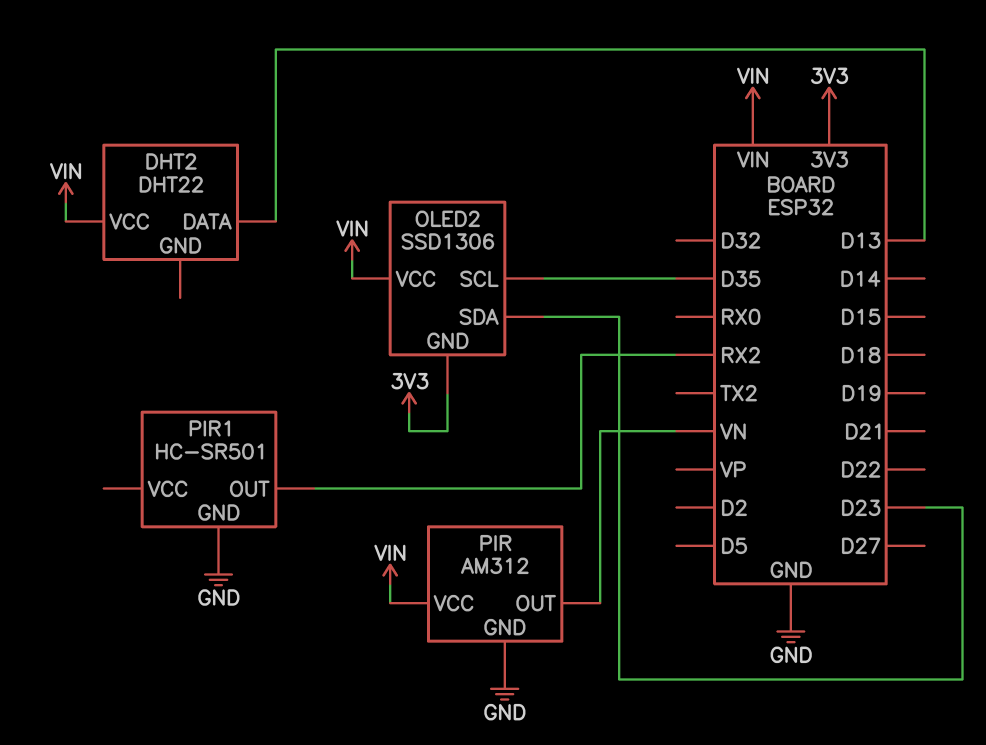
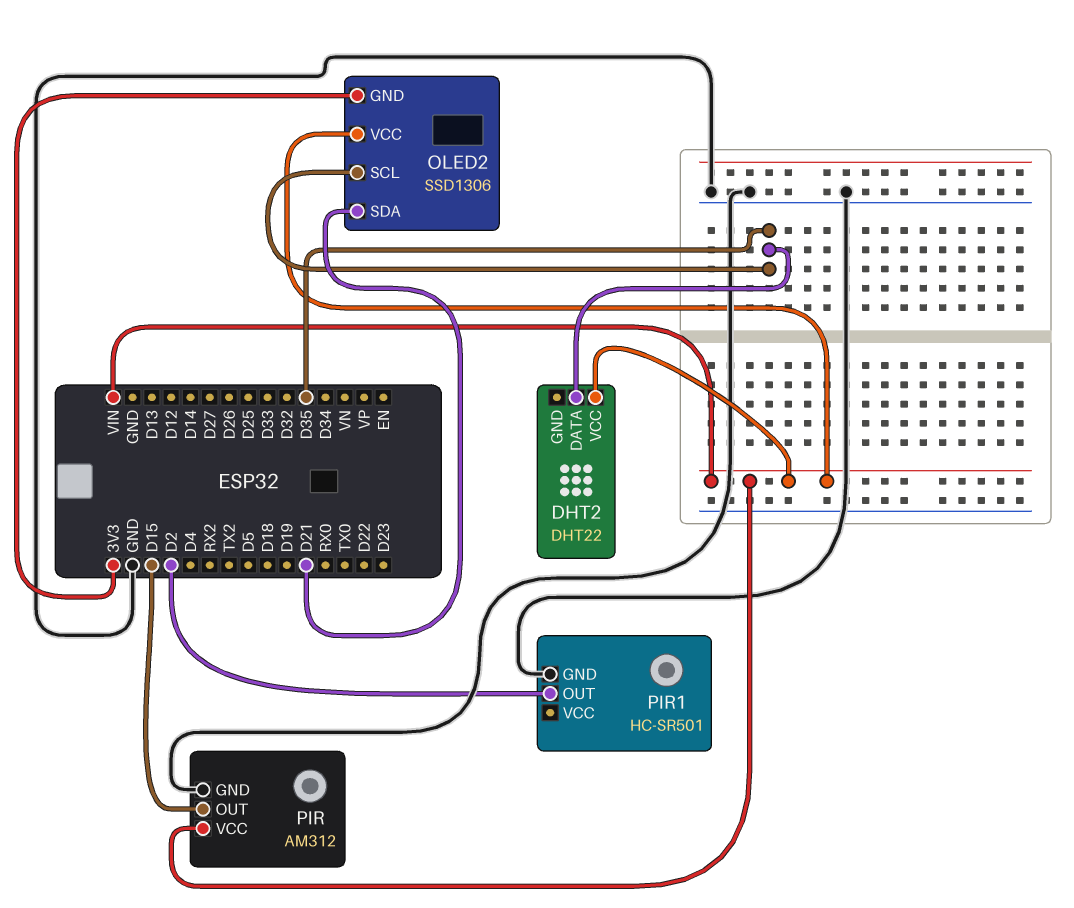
DHT2 pin DATA: D13 -> D35
OLED2 pin SDA: D23 -> D21
PIR pin OUT: VN -> D15
PIR1 pin OUT: RX2 -> D2

